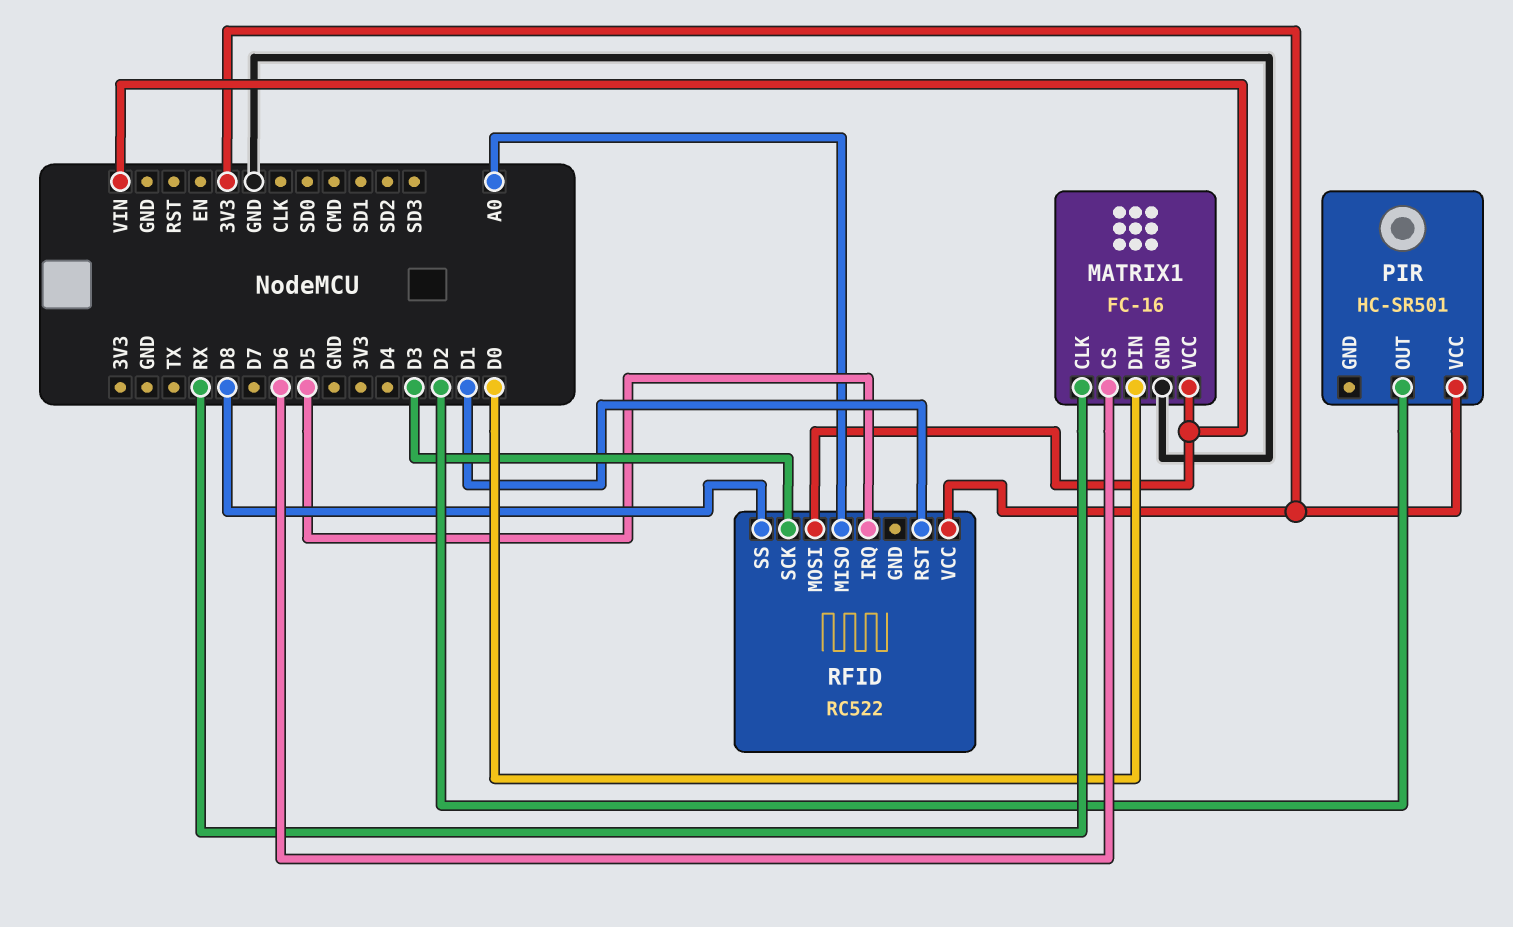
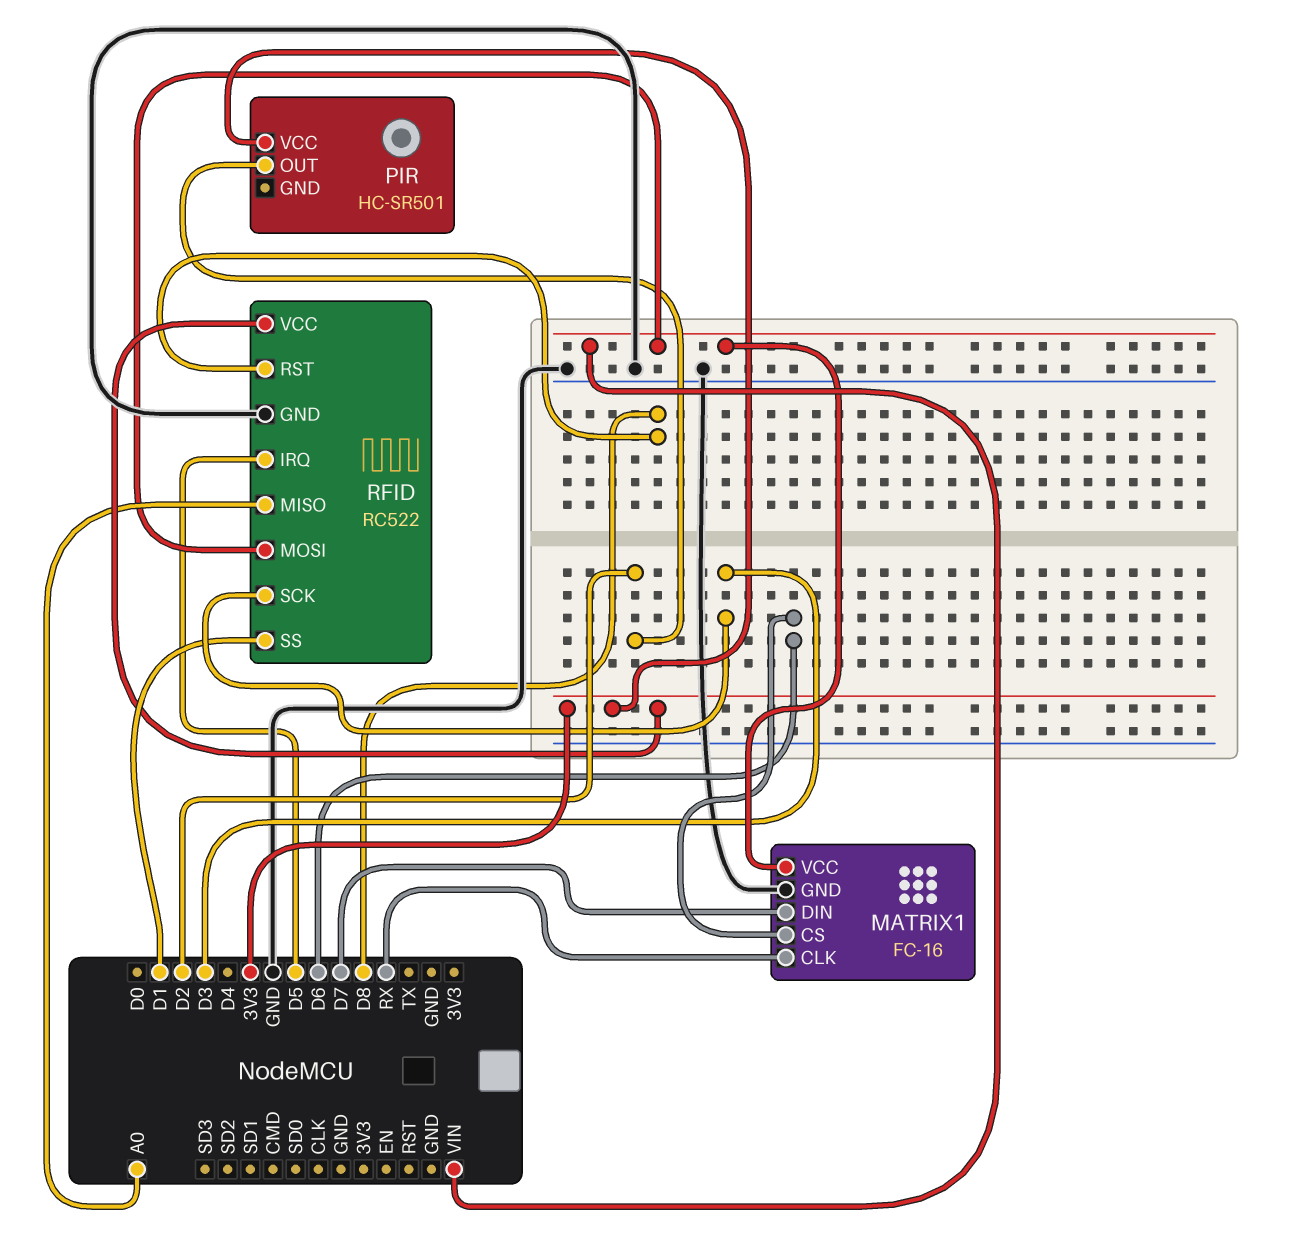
MATRIX1 pin DIN: D0 -> D7
RFID pin GND: none -> GND
RFID pin RST: D1 -> D8
RFID pin SS: D8 -> D1

